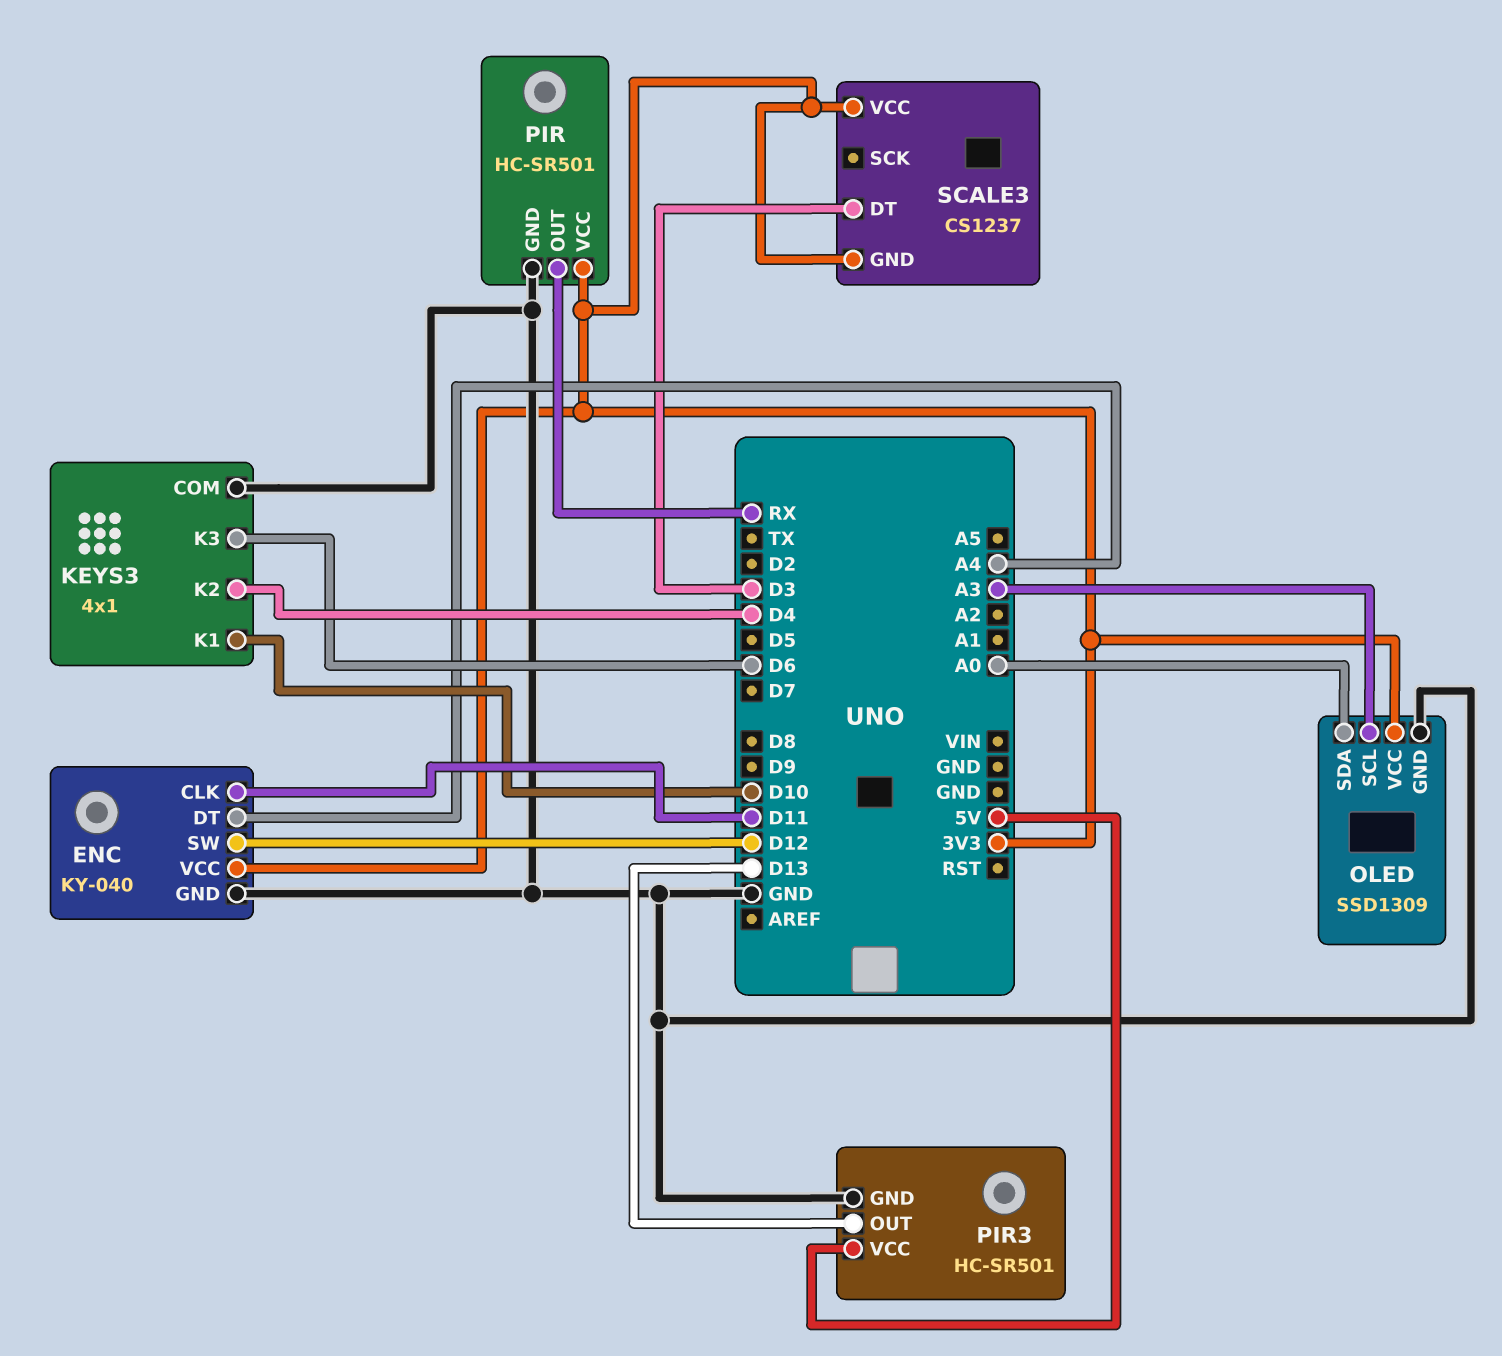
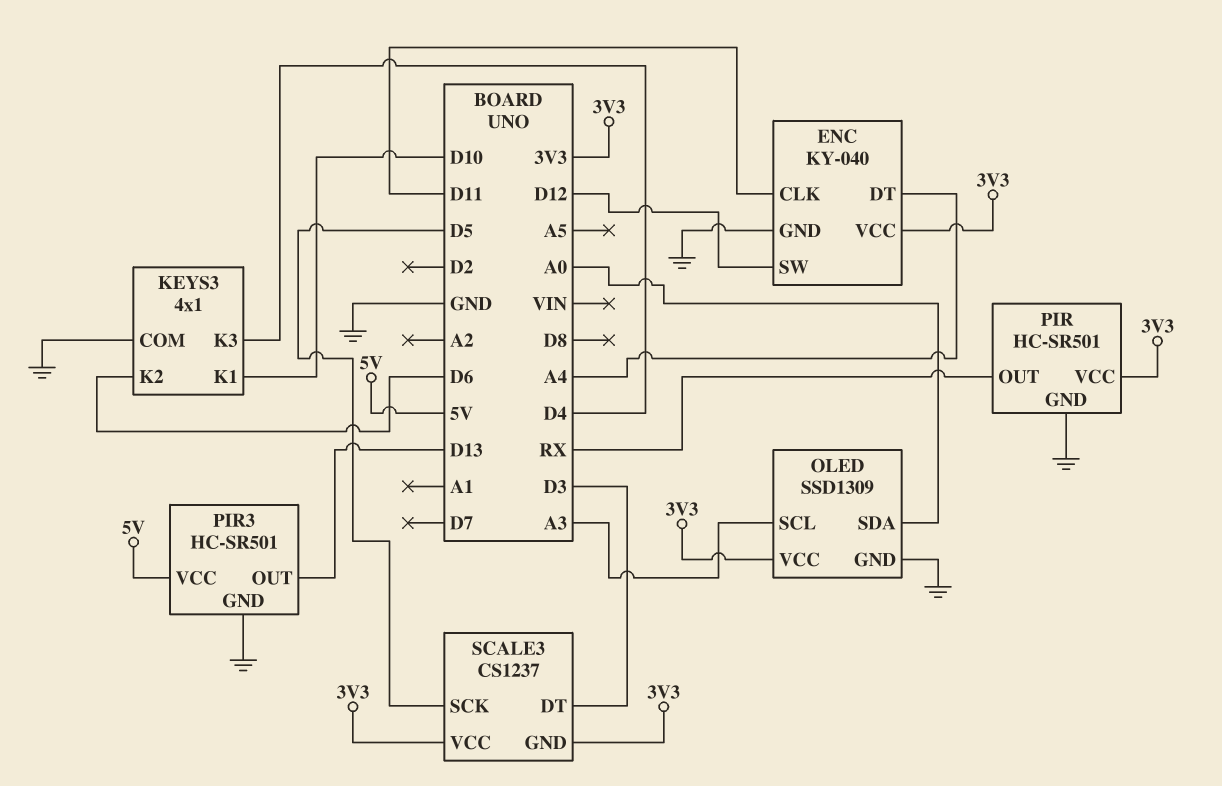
KEYS3 pin K2: D4 -> D6
KEYS3 pin K3: D6 -> D4
SCALE3 pin SCK: none -> D5

